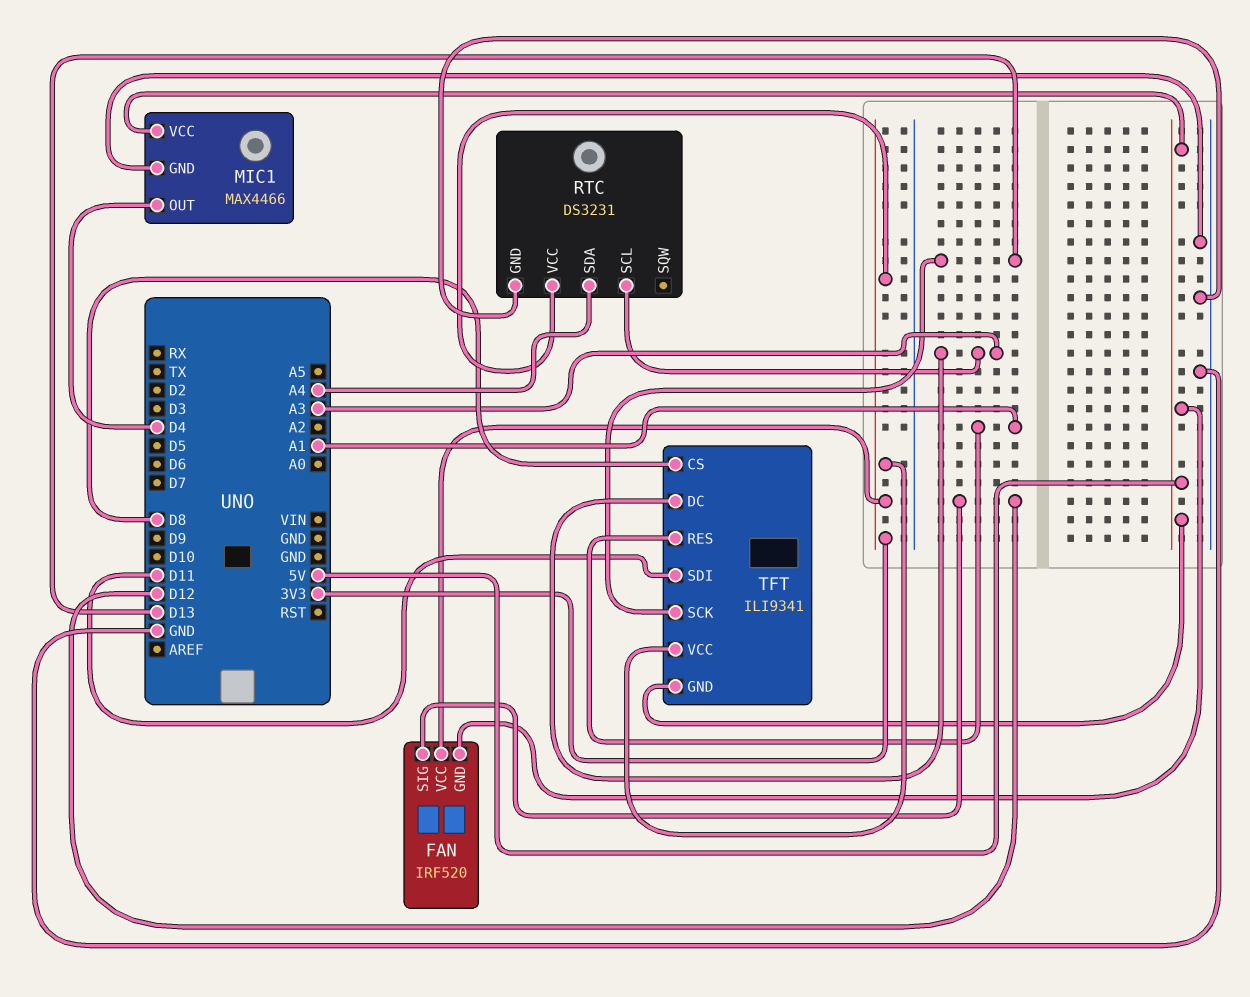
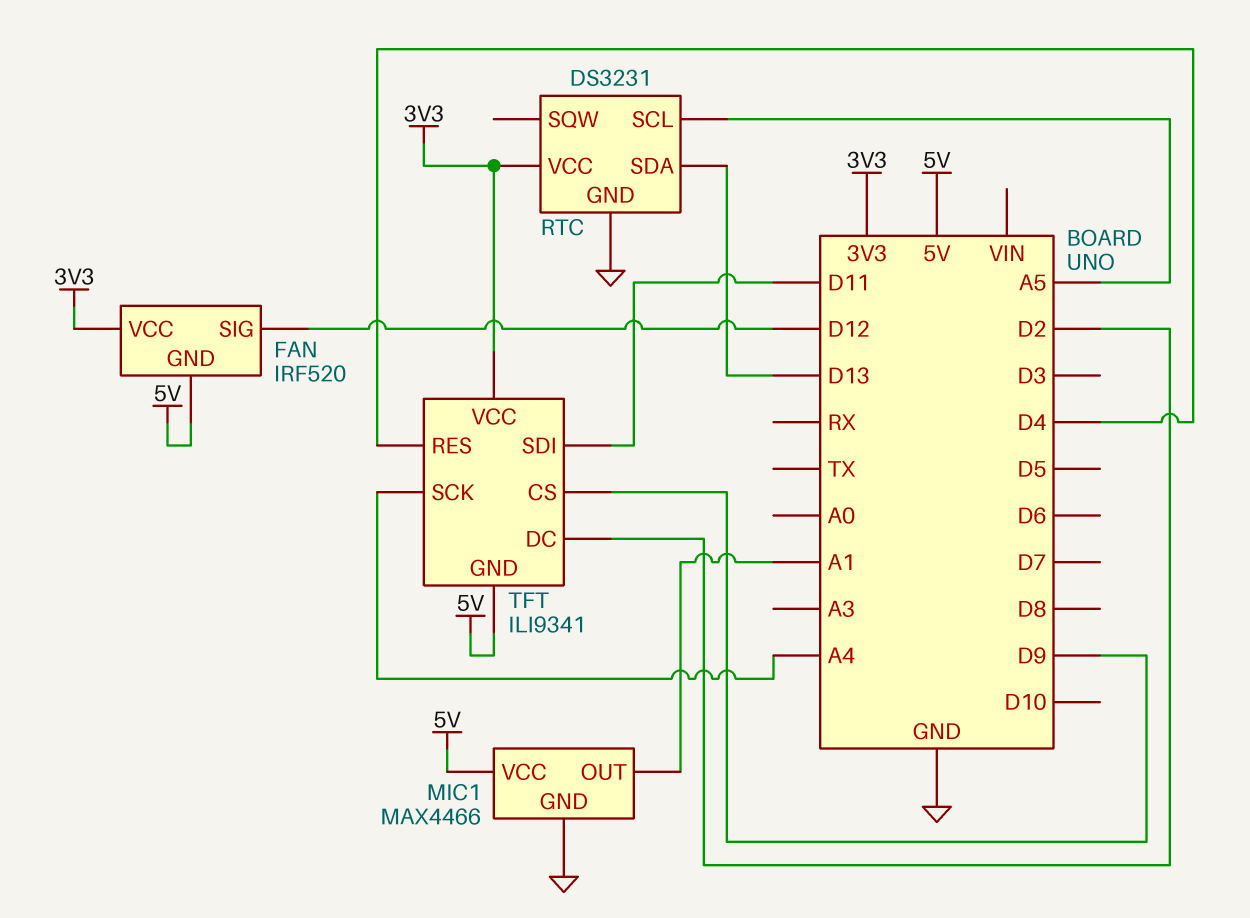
MIC1 pin OUT: D4 -> A1
RTC pin SCL: A3 -> A5
RTC pin SDA: A4 -> D13
TFT pin CS: D8 -> D9
TFT pin DC: A3 -> D2
TFT pin RES: A1 -> D4
TFT pin SCK: D13 -> A4

